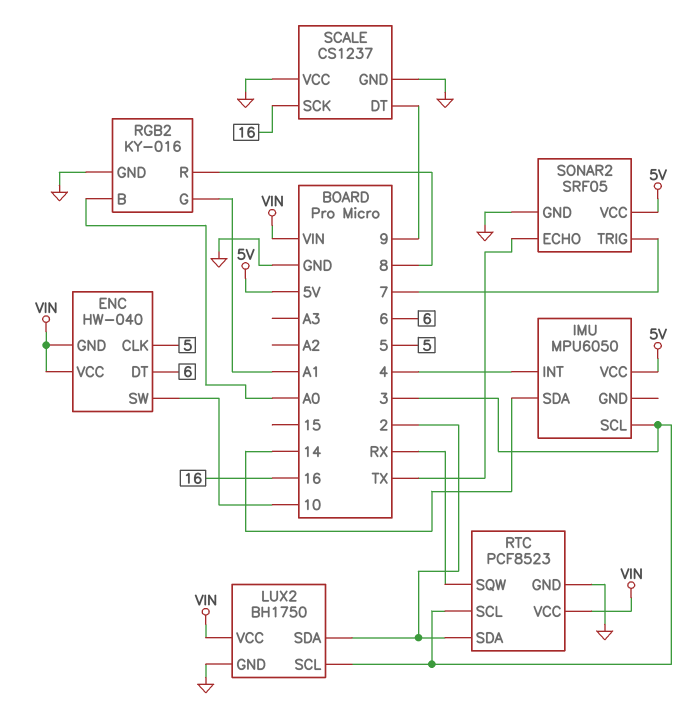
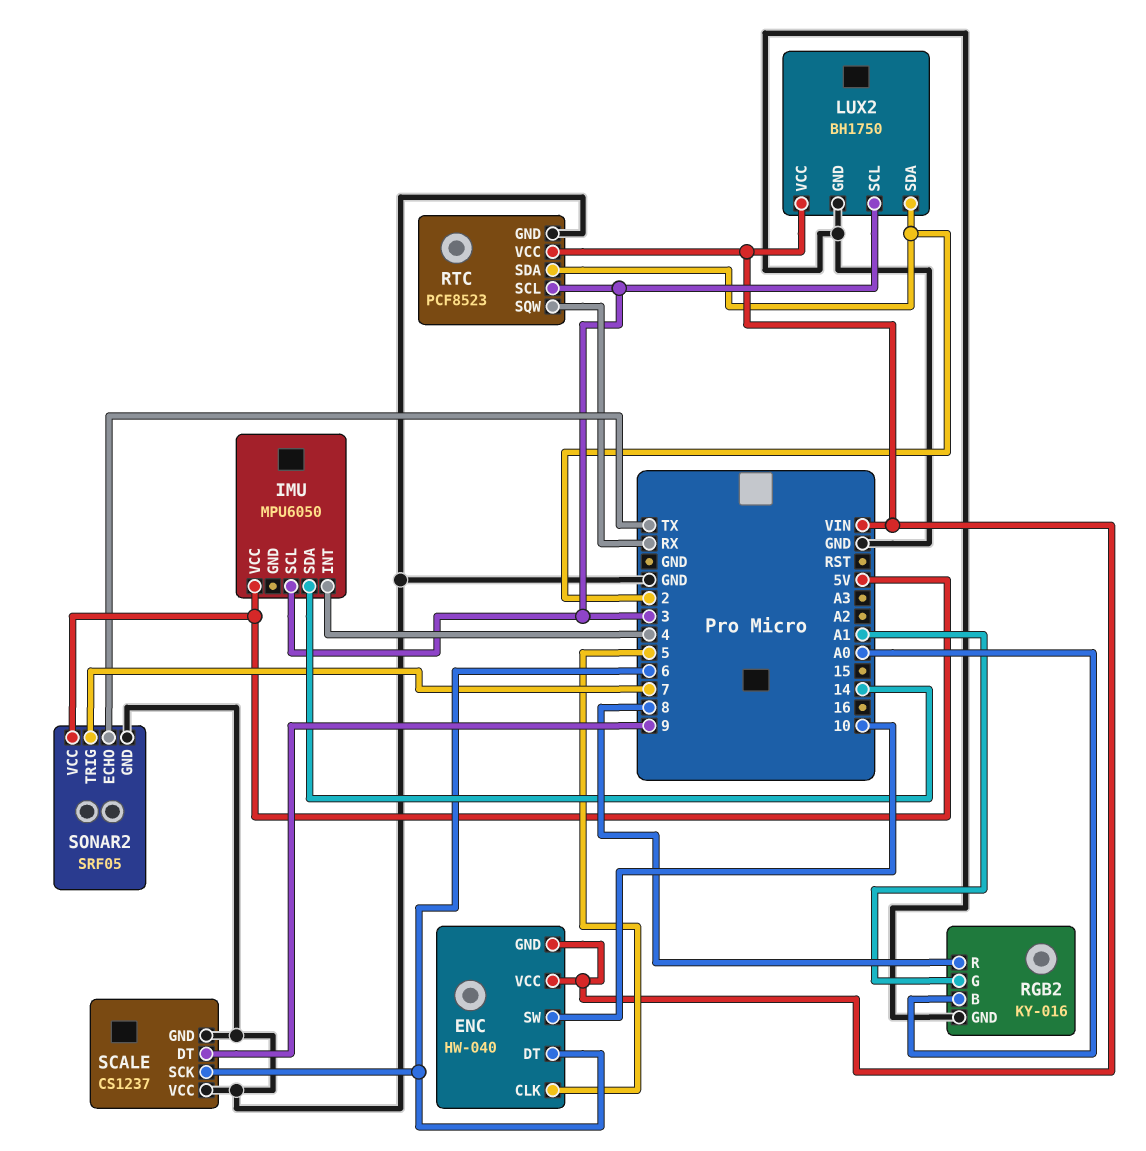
SCALE pin SCK: 16 -> 6

